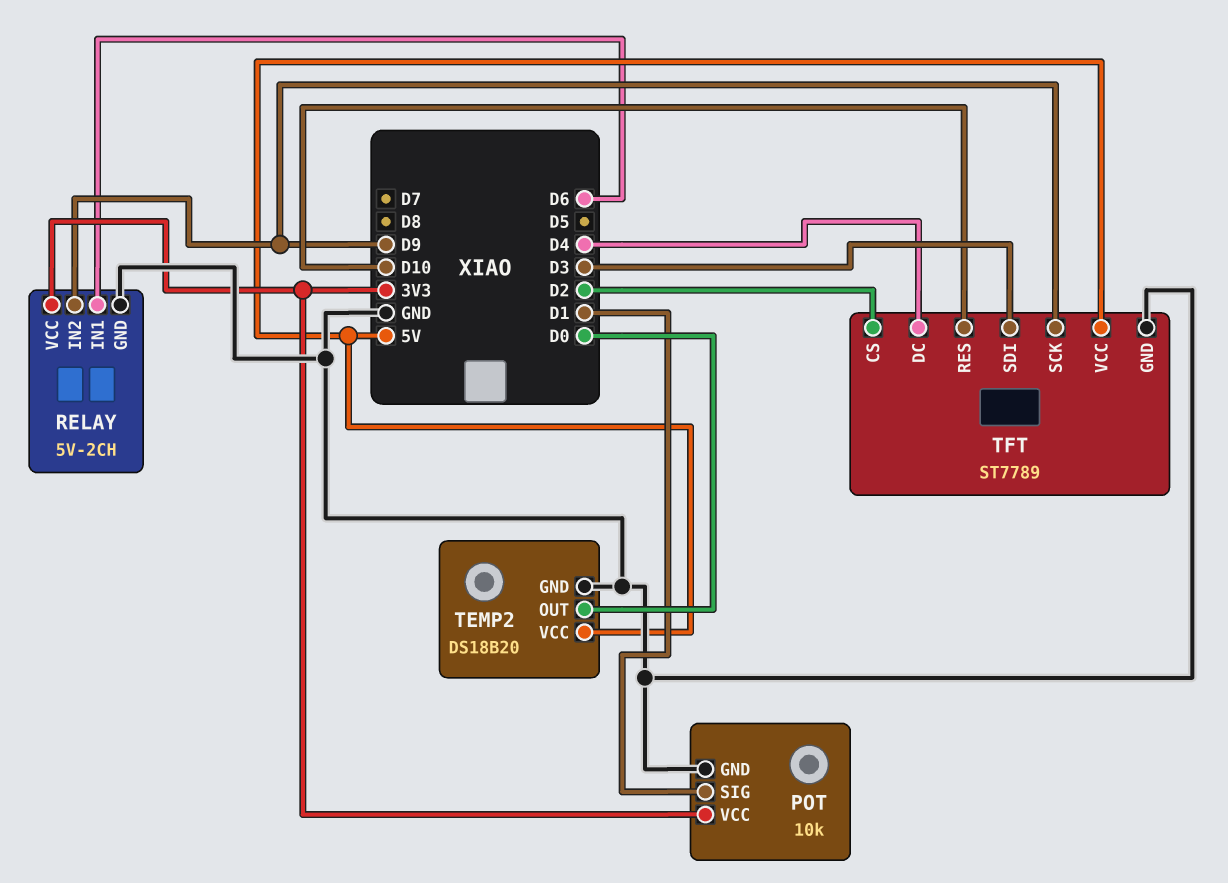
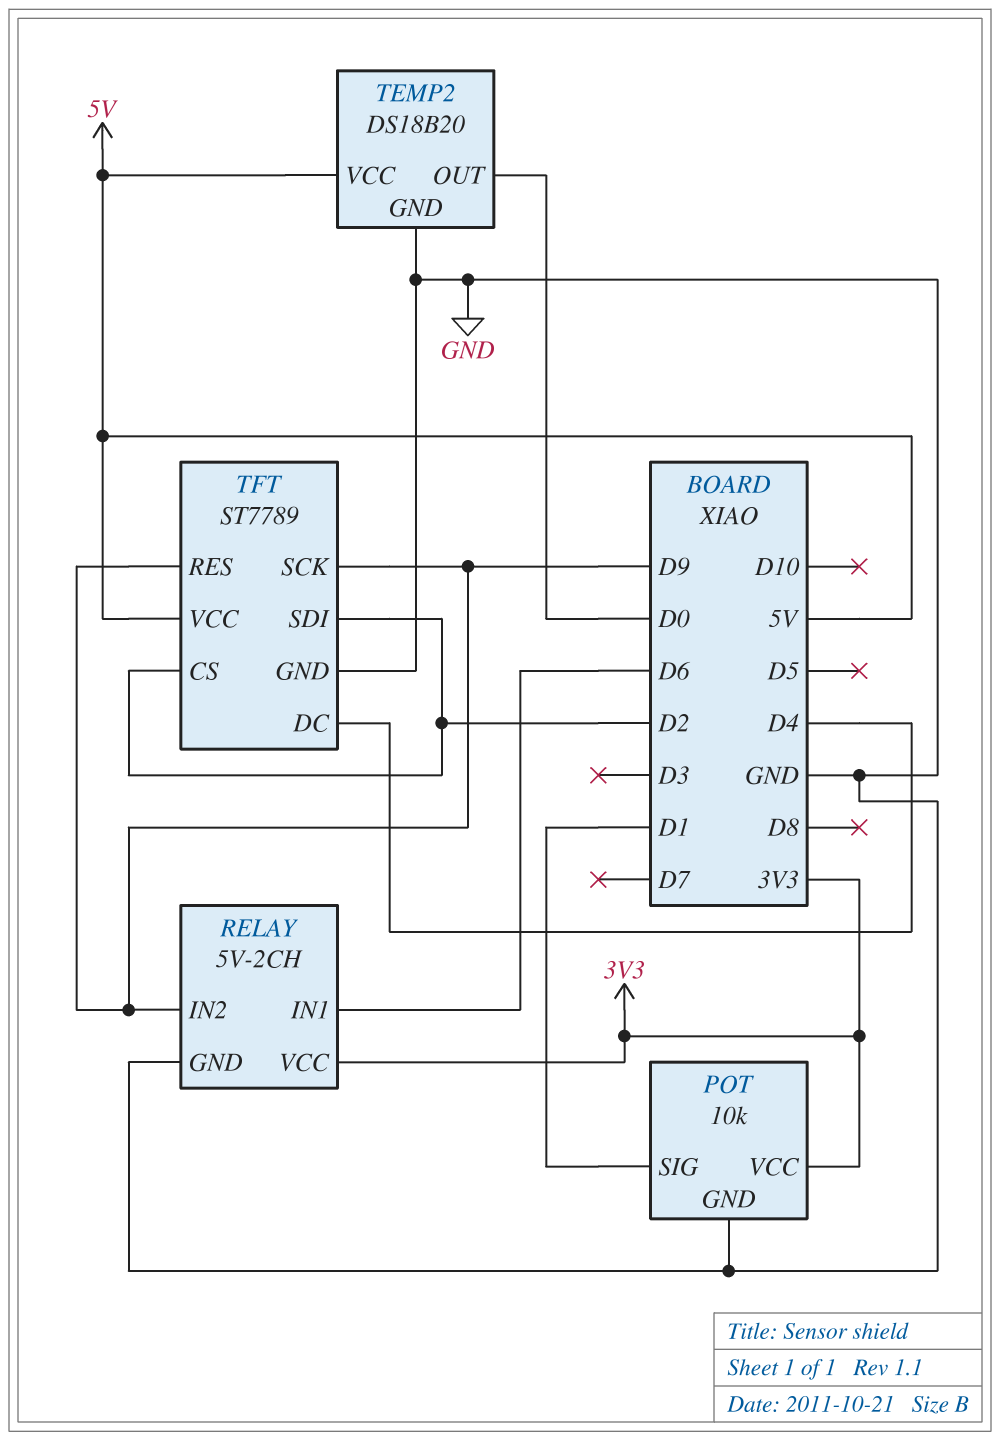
TFT pin RES: D10 -> D9
TFT pin SDI: D3 -> D2

